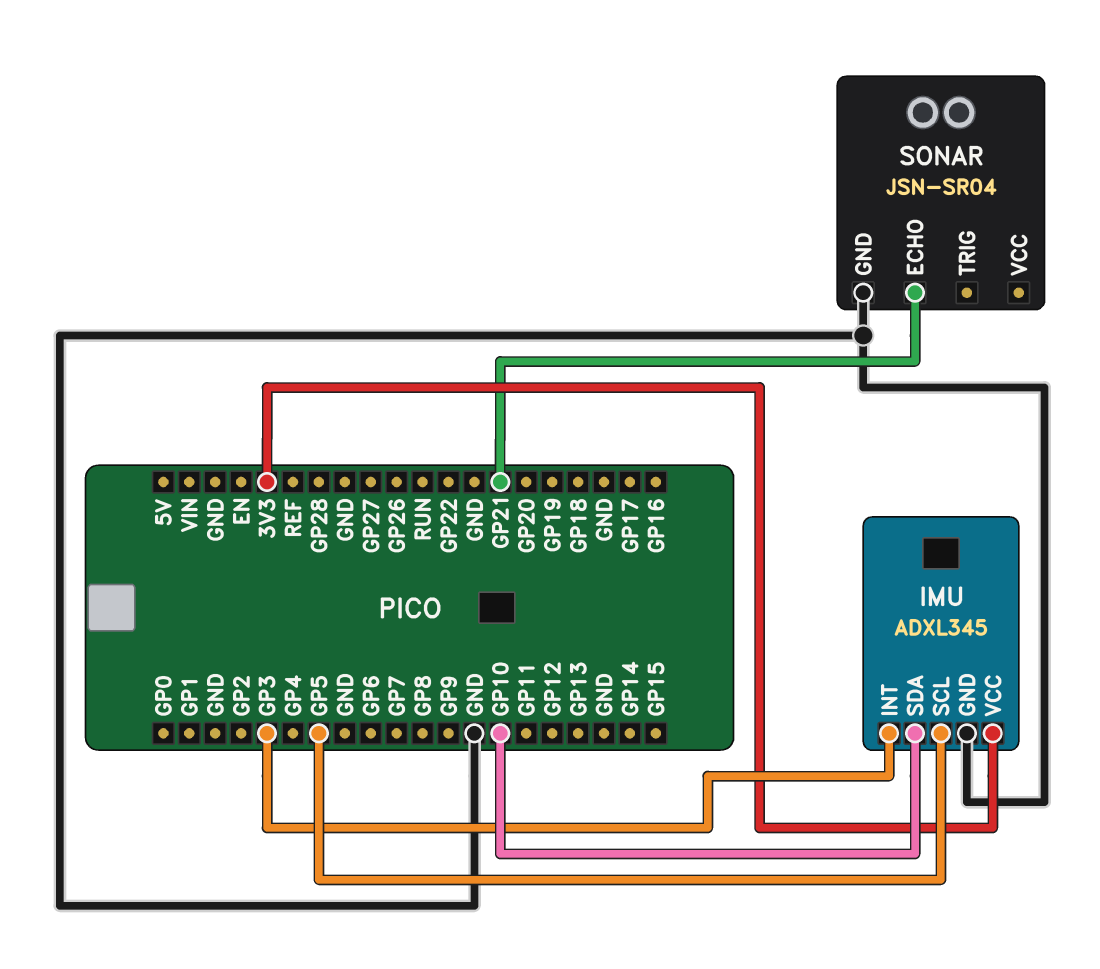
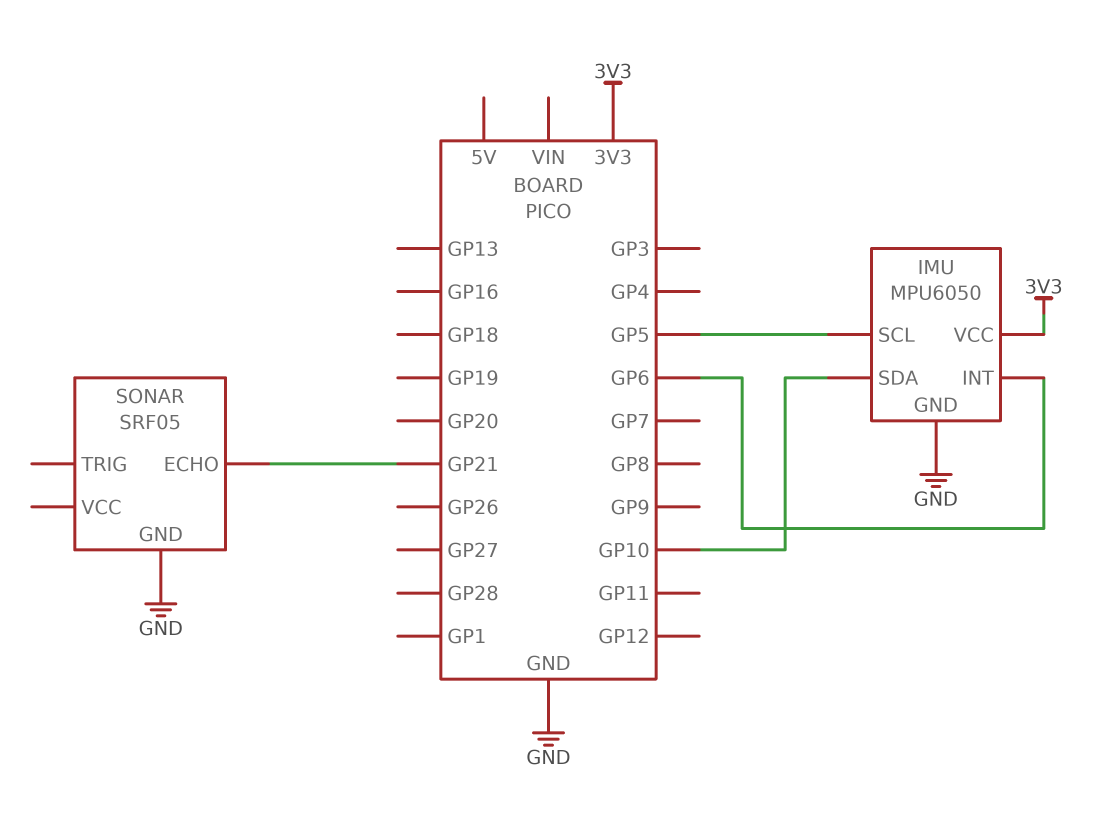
IMU: ADXL345 -> MPU6050
IMU pin INT: GP3 -> GP6
SONAR: JSN-SR04 -> SRF05

